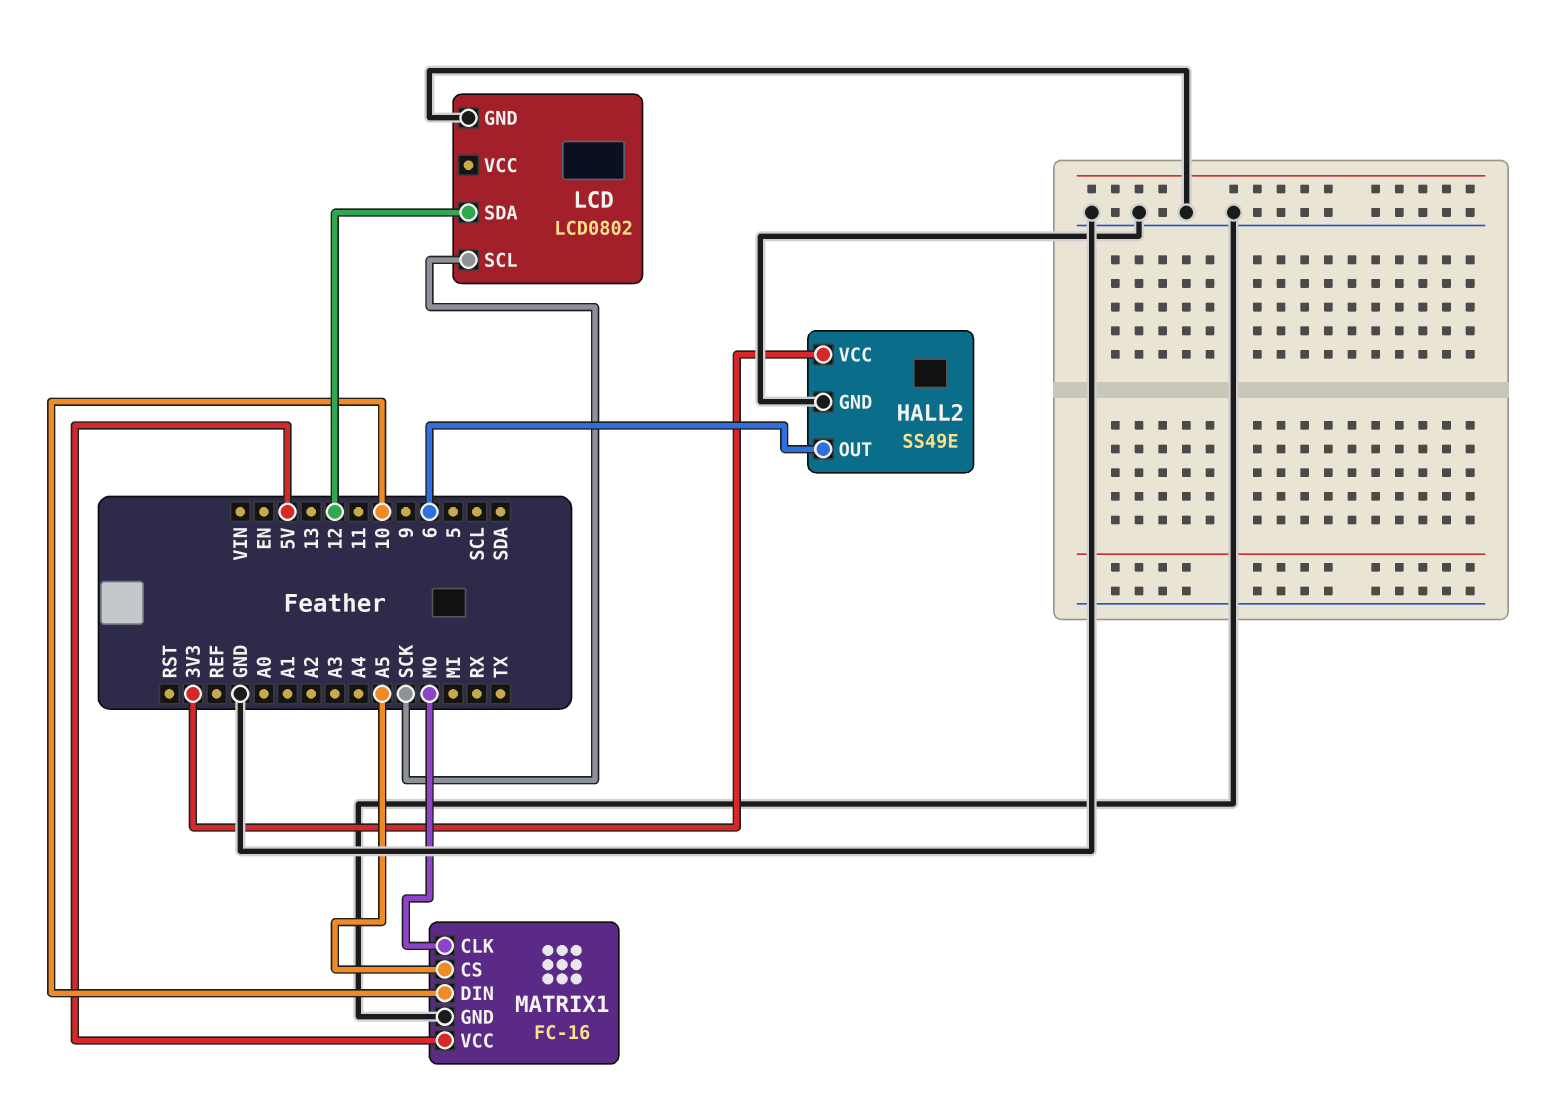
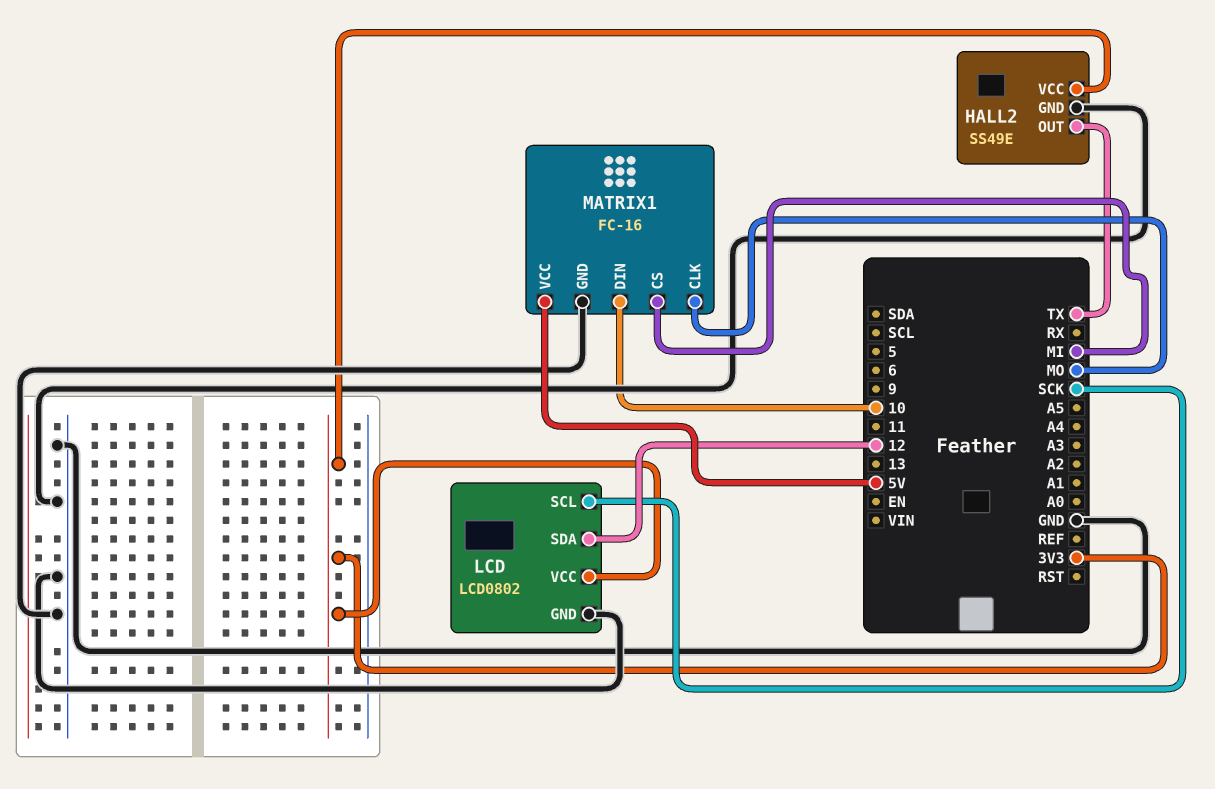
HALL2 pin OUT: 6 -> TX
LCD pin VCC: none -> 3V3
MATRIX1 pin CS: A5 -> MI

